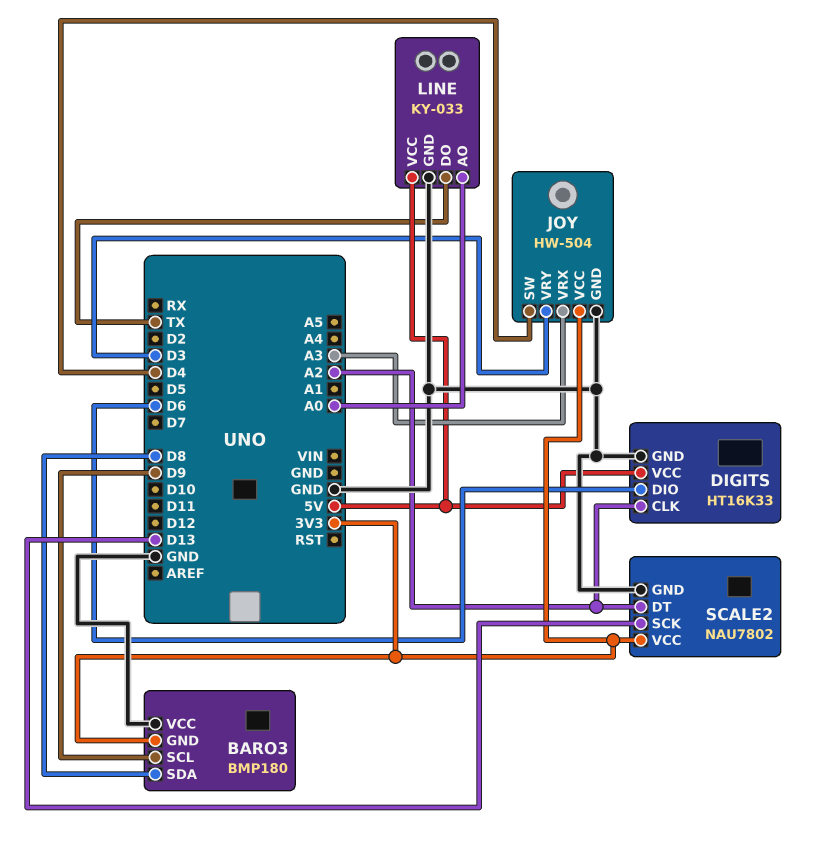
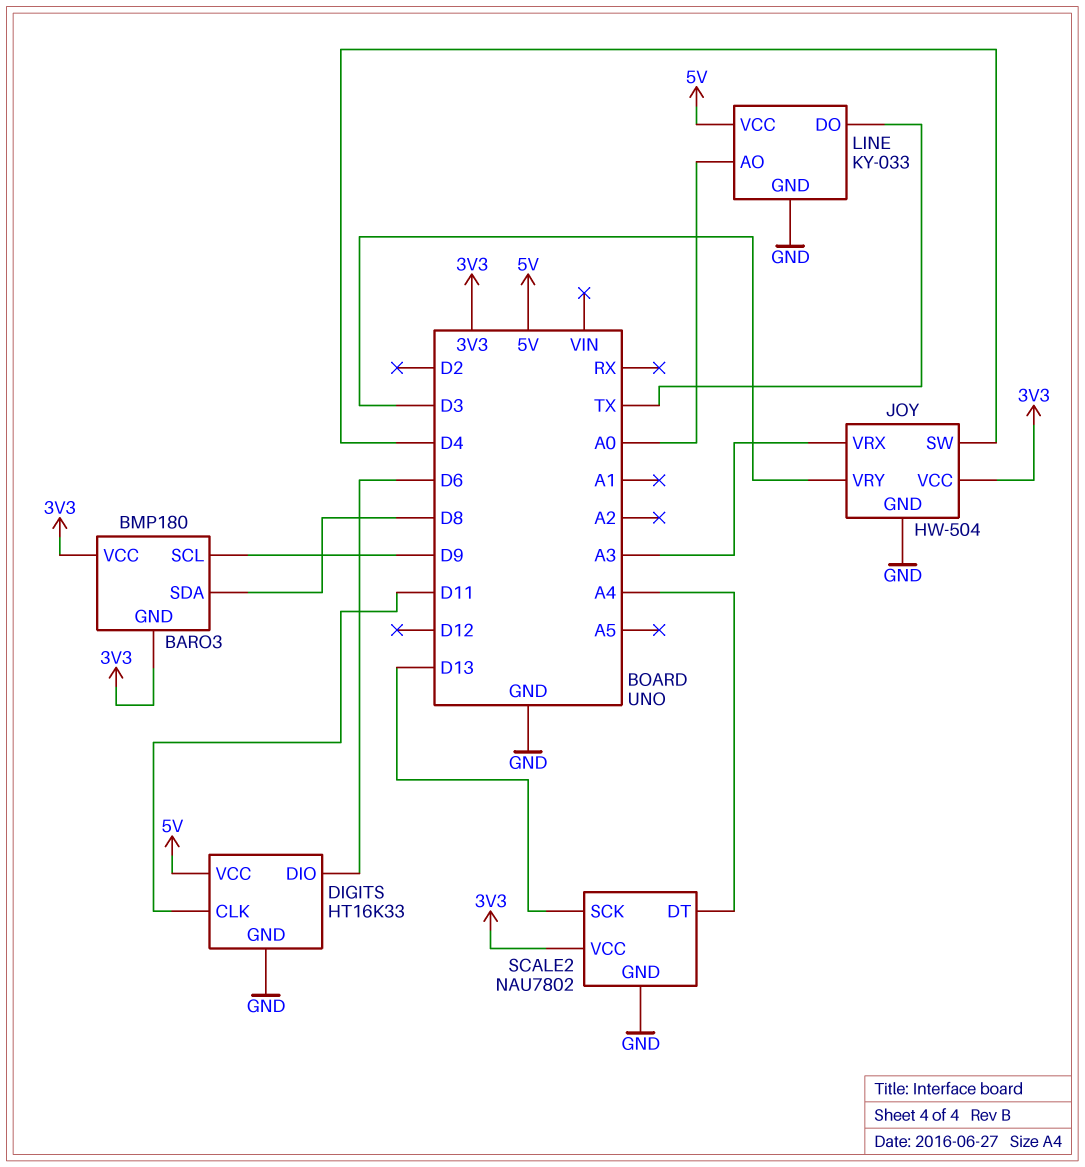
BARO3 pin VCC: GND -> 3V3
DIGITS pin CLK: A2 -> D11
SCALE2 pin DT: A2 -> A4

